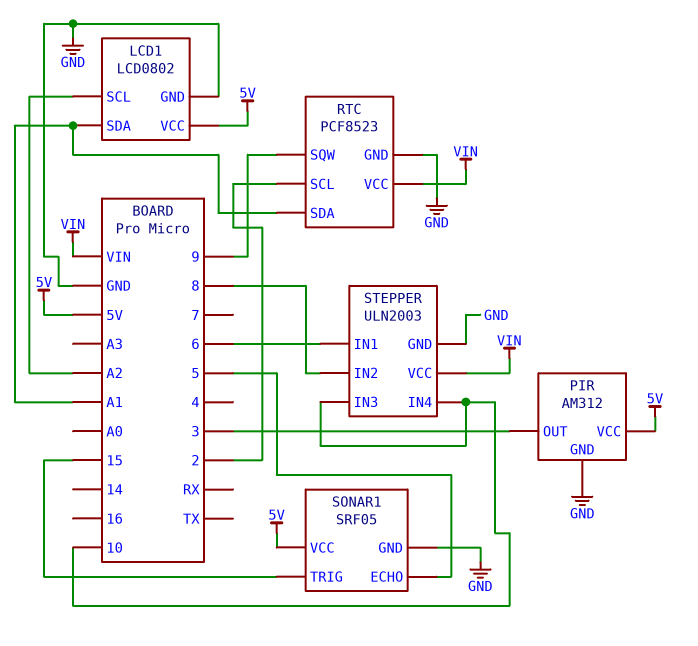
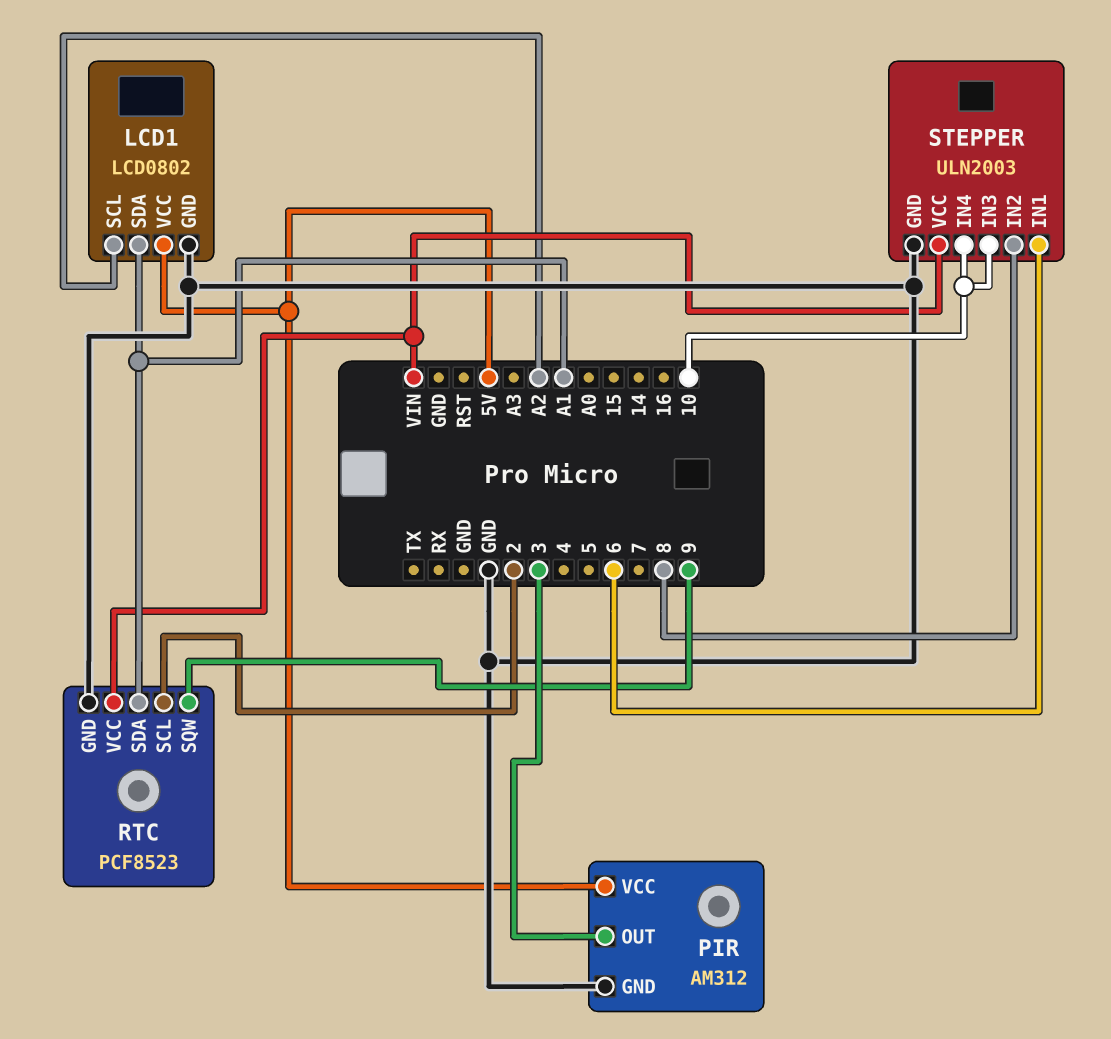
SONAR1: SRF05 -> none
SONAR1 pin ECHO: 5 -> none
SONAR1 pin GND: GND -> none
SONAR1 pin TRIG: 15 -> none
SONAR1 pin VCC: 5V -> none

